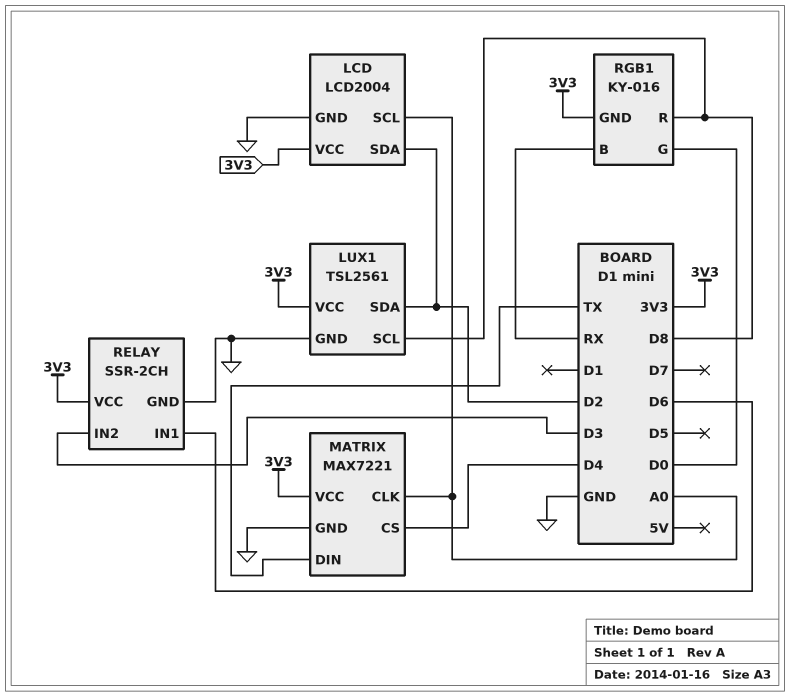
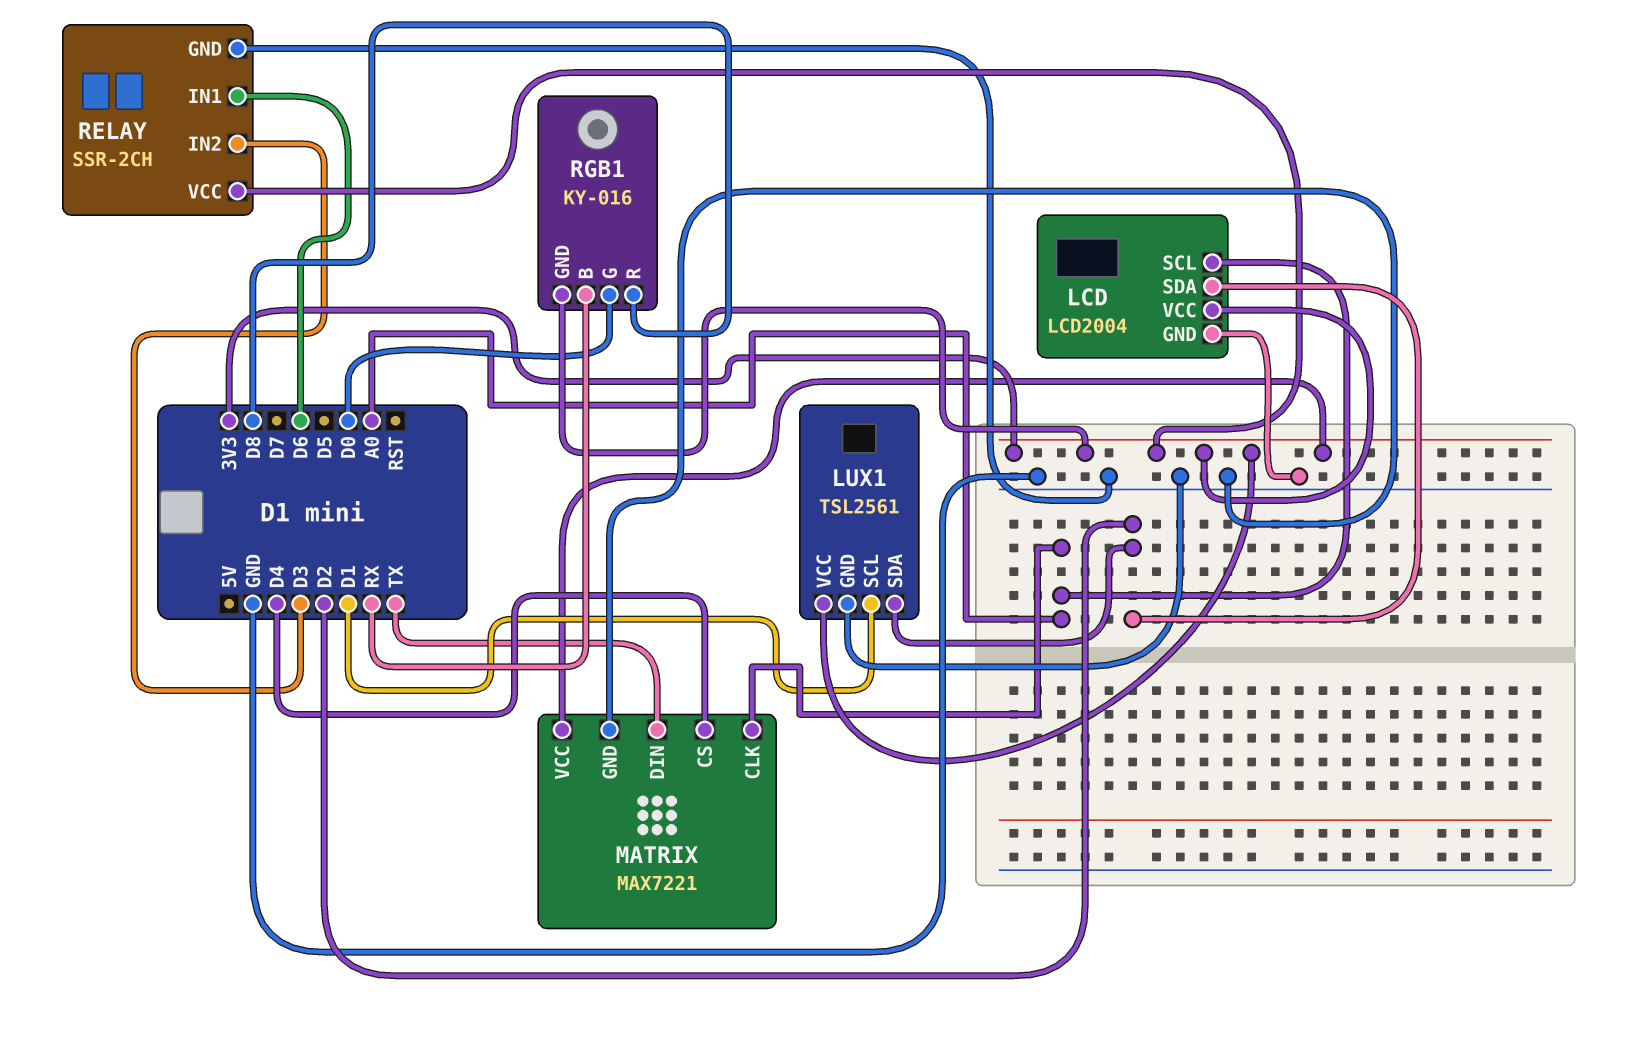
LUX1 pin SCL: D8 -> D1

